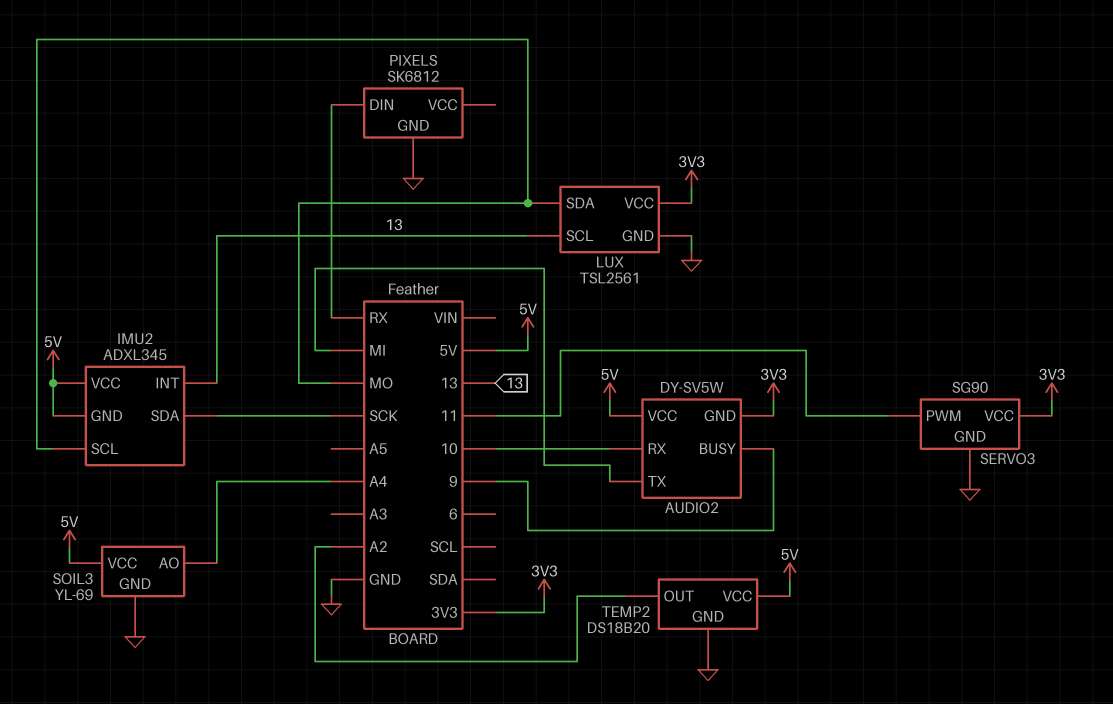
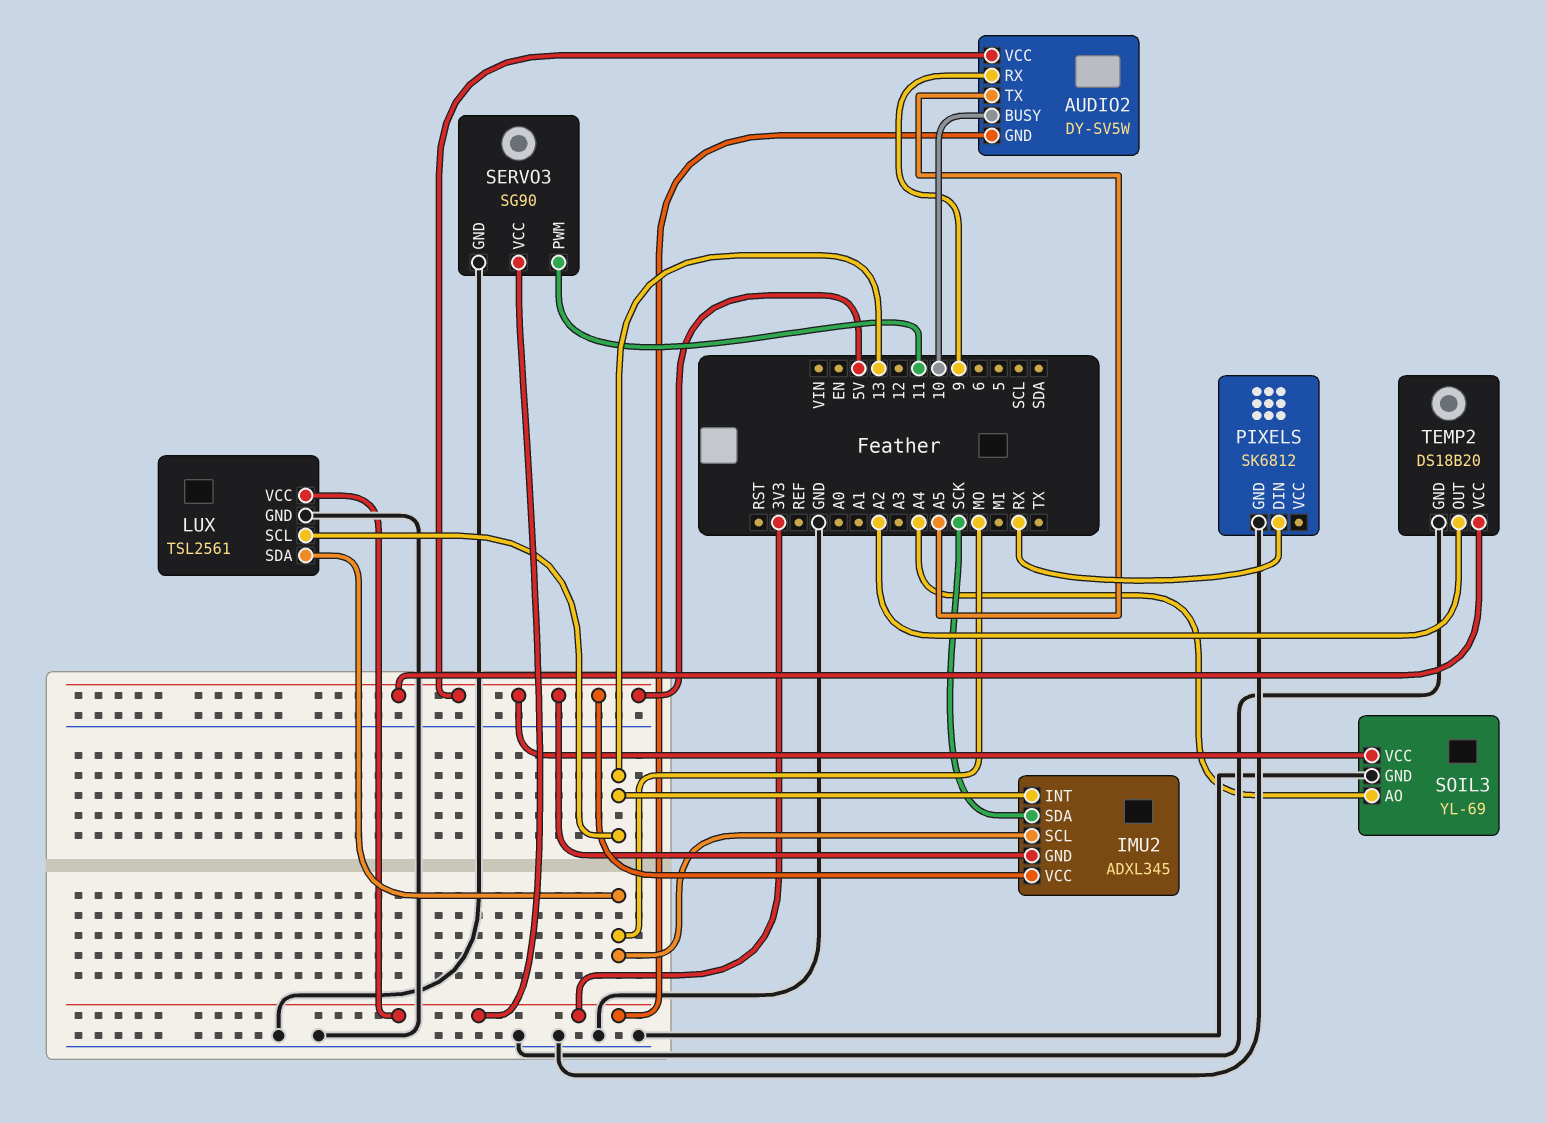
AUDIO2 pin BUSY: 9 -> 10
AUDIO2 pin RX: 10 -> 9
AUDIO2 pin TX: MI -> A5

